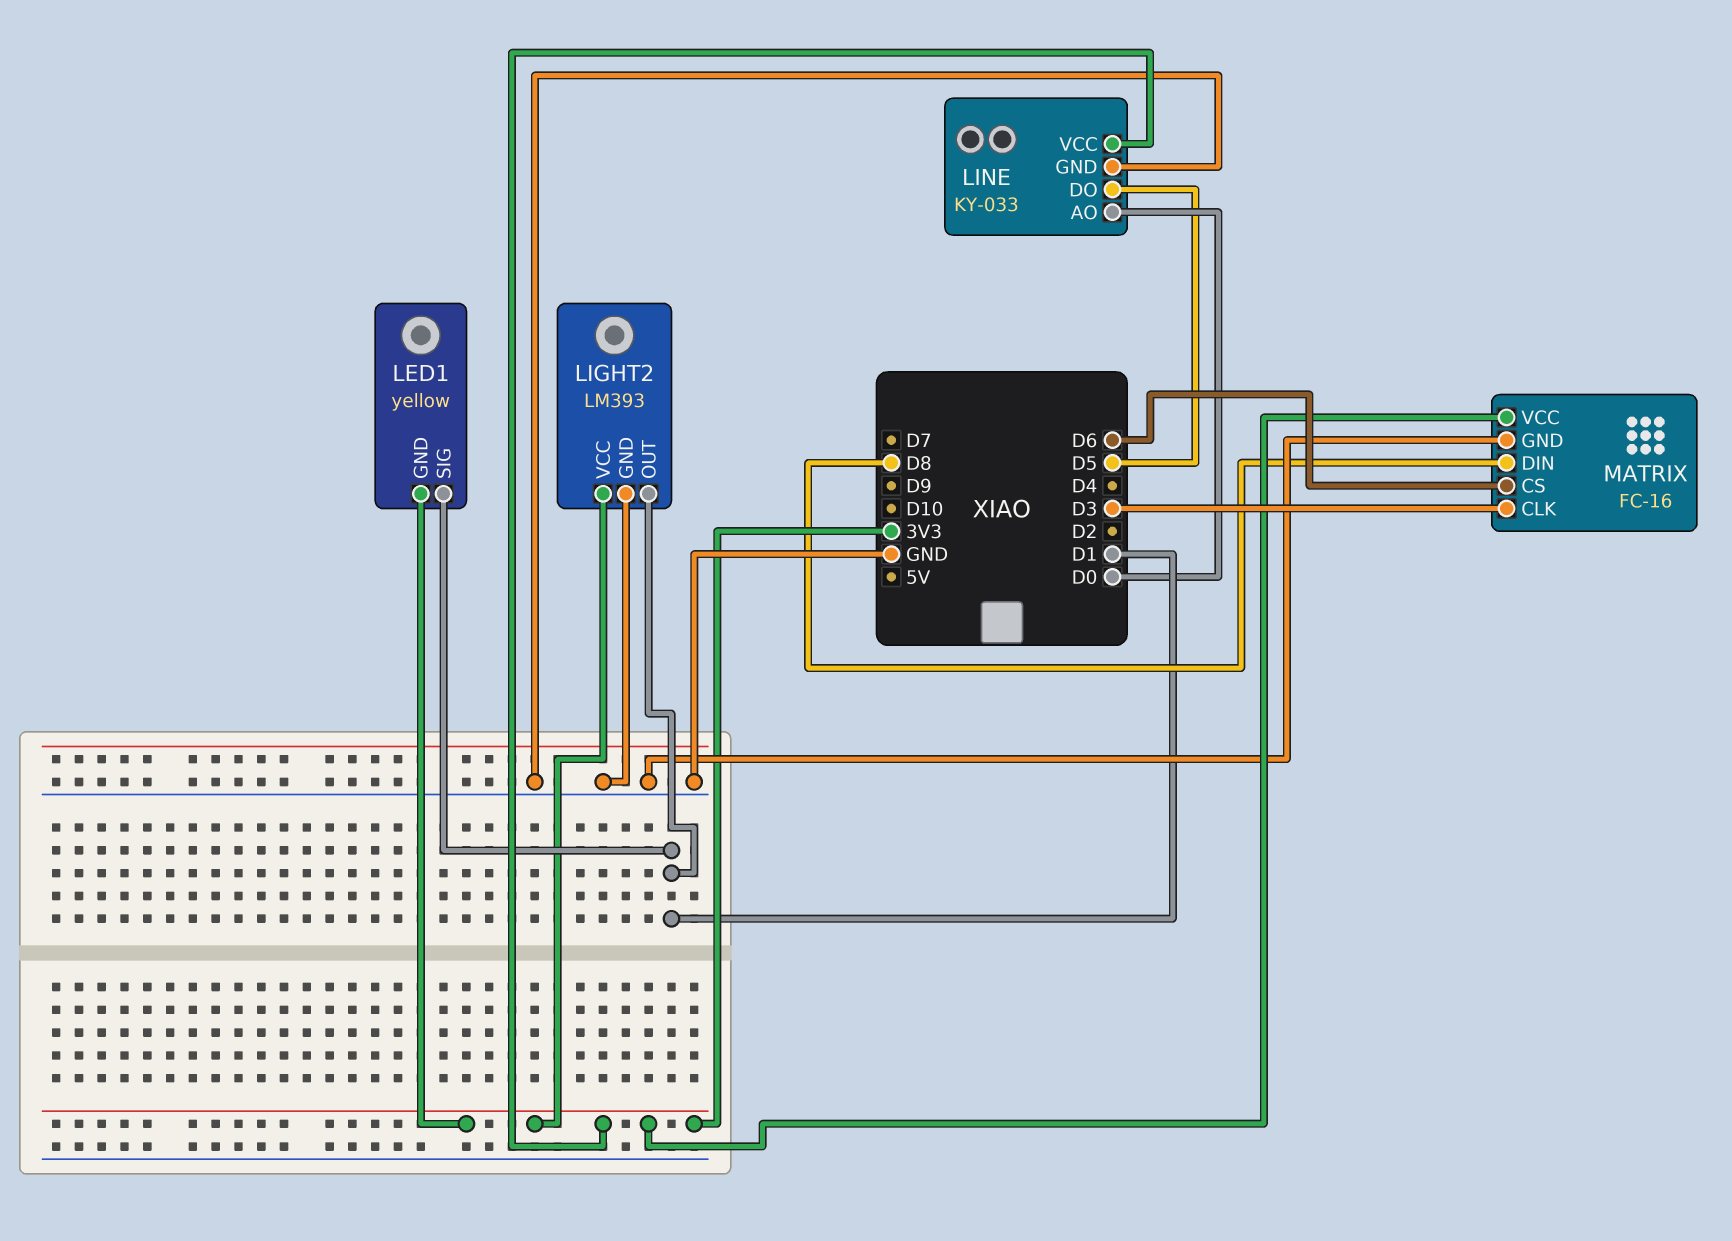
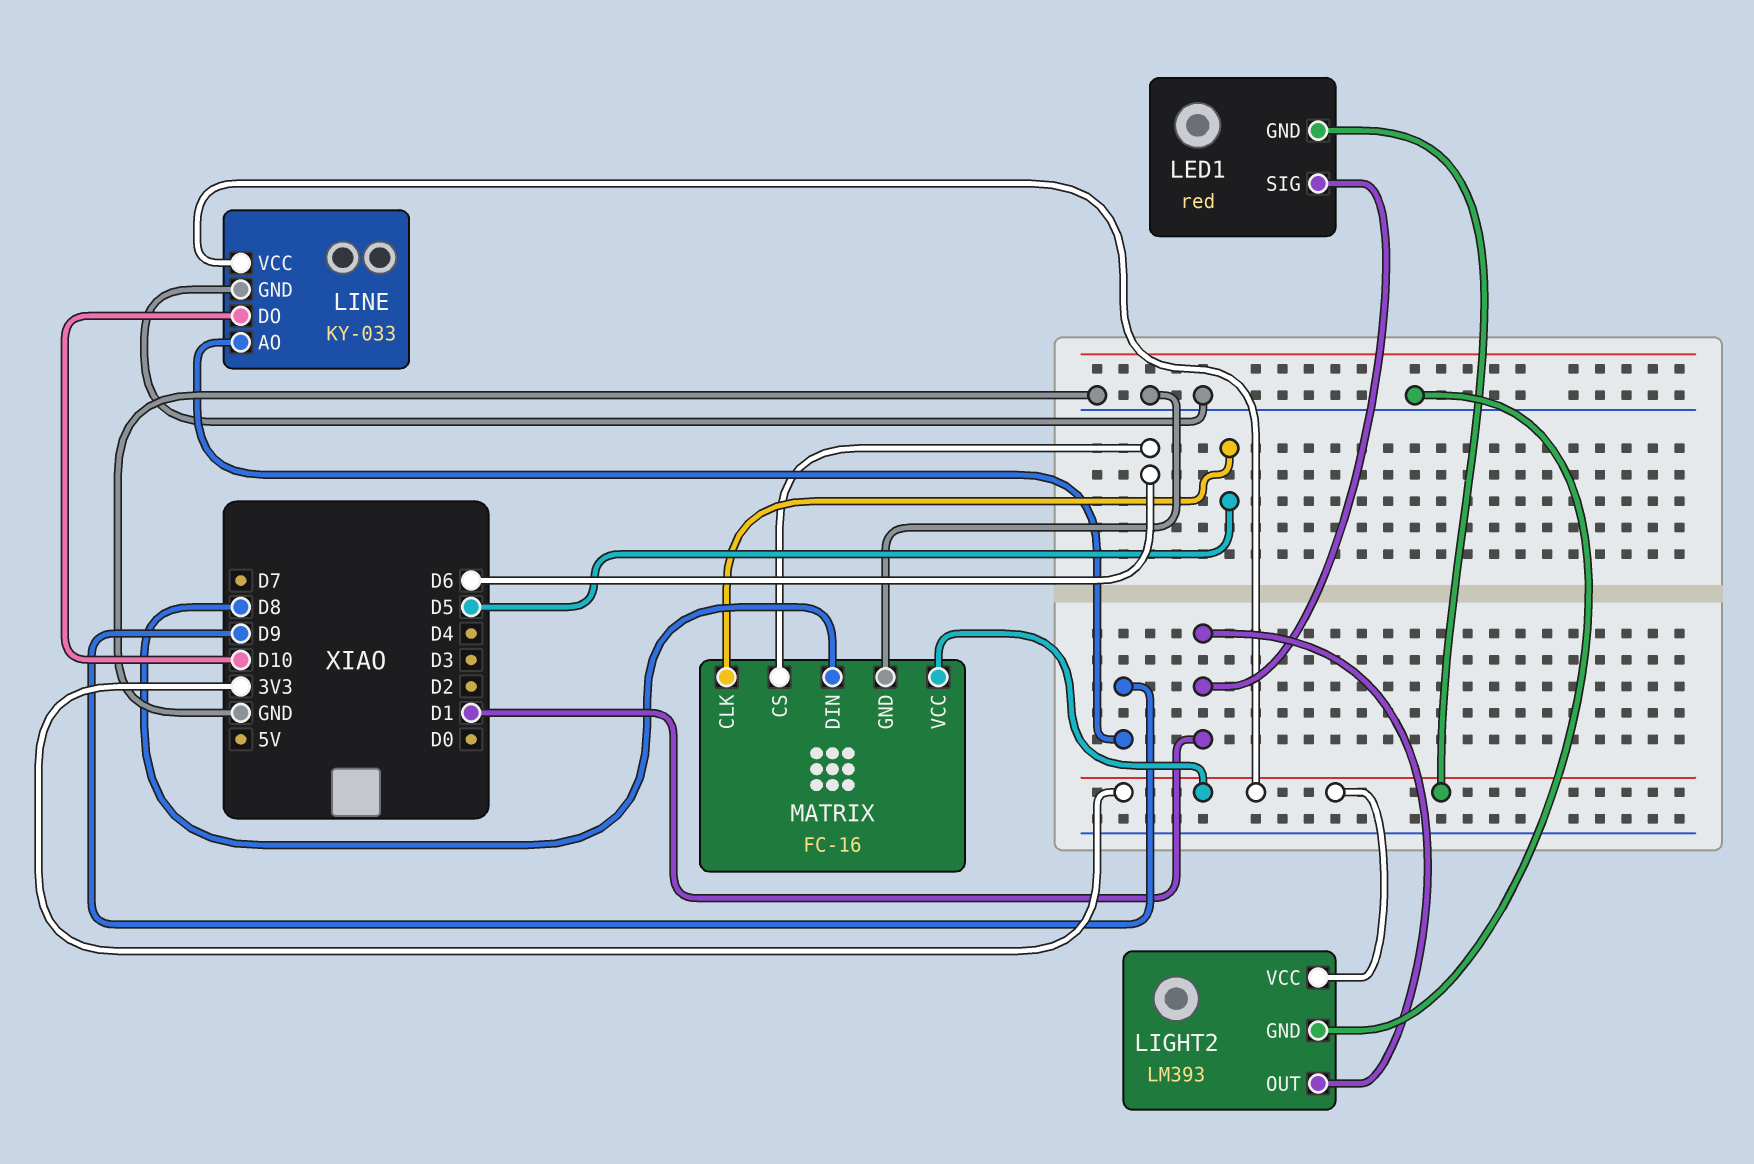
LED1: yellow -> red
LINE pin AO: D0 -> D9
LINE pin DO: D5 -> D10
MATRIX pin CLK: D3 -> D5

